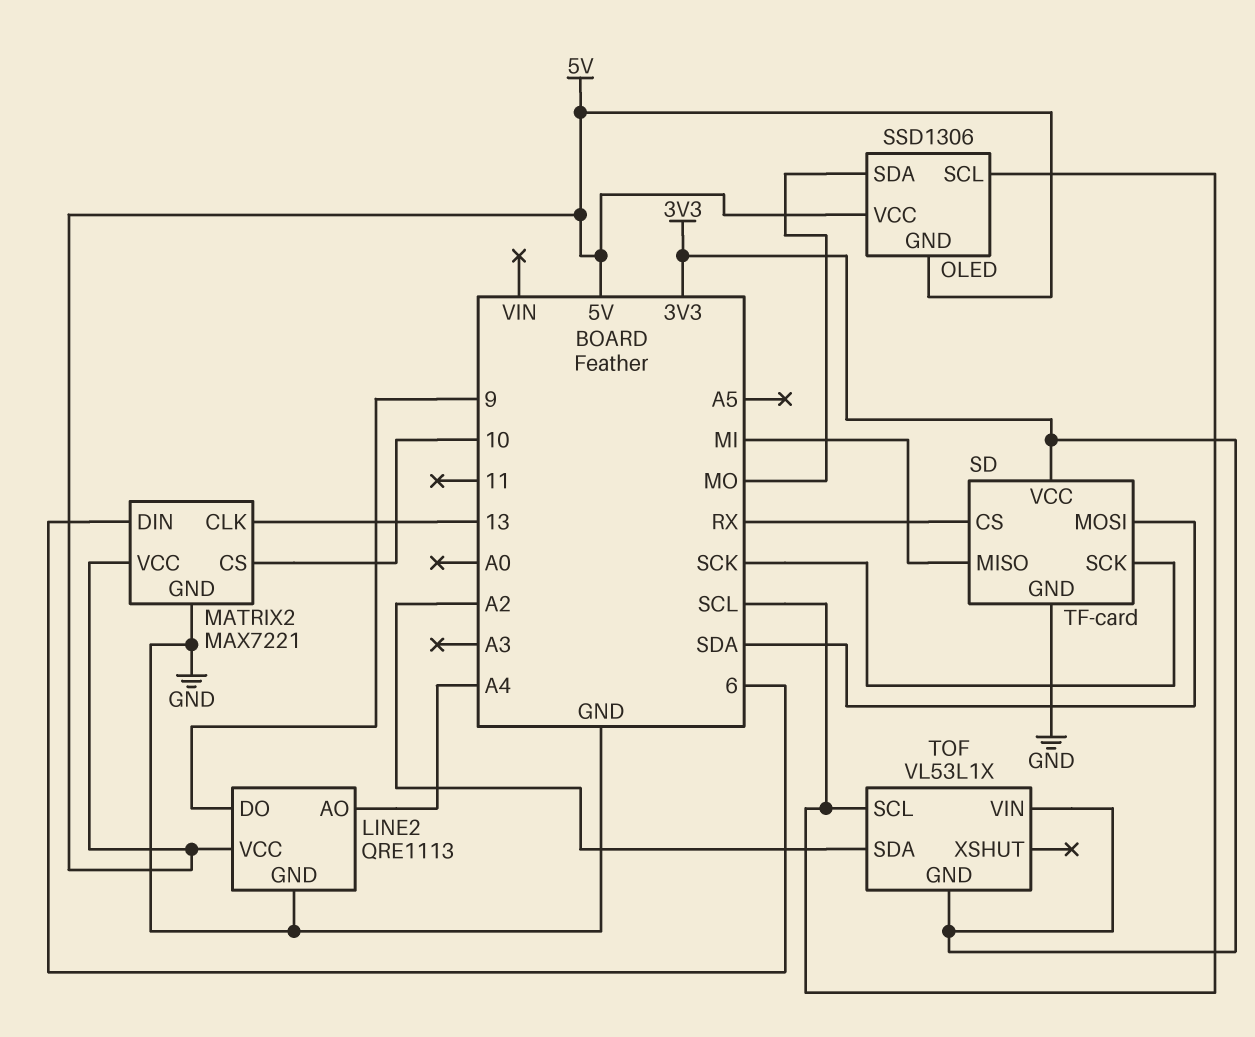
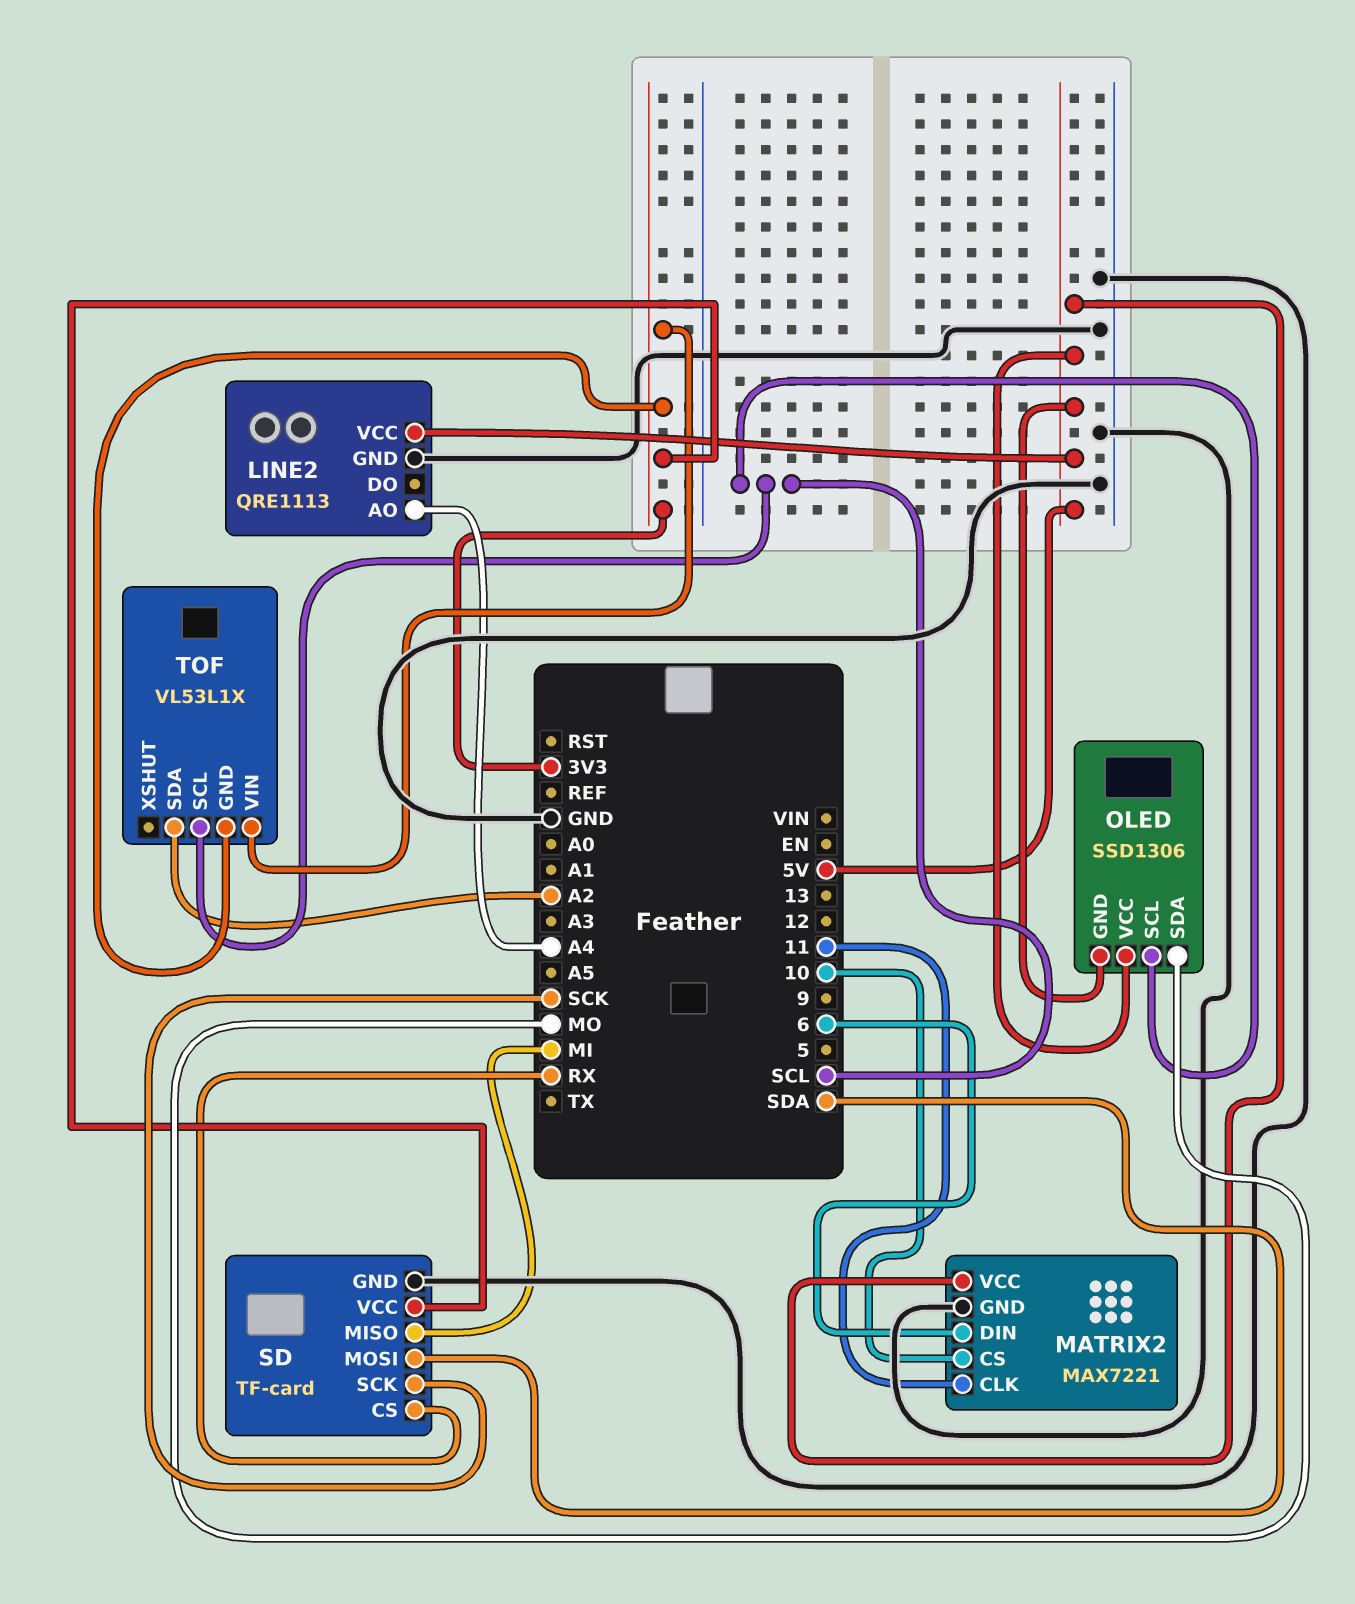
LINE2 pin DO: 9 -> none
MATRIX2 pin CLK: 13 -> 11

